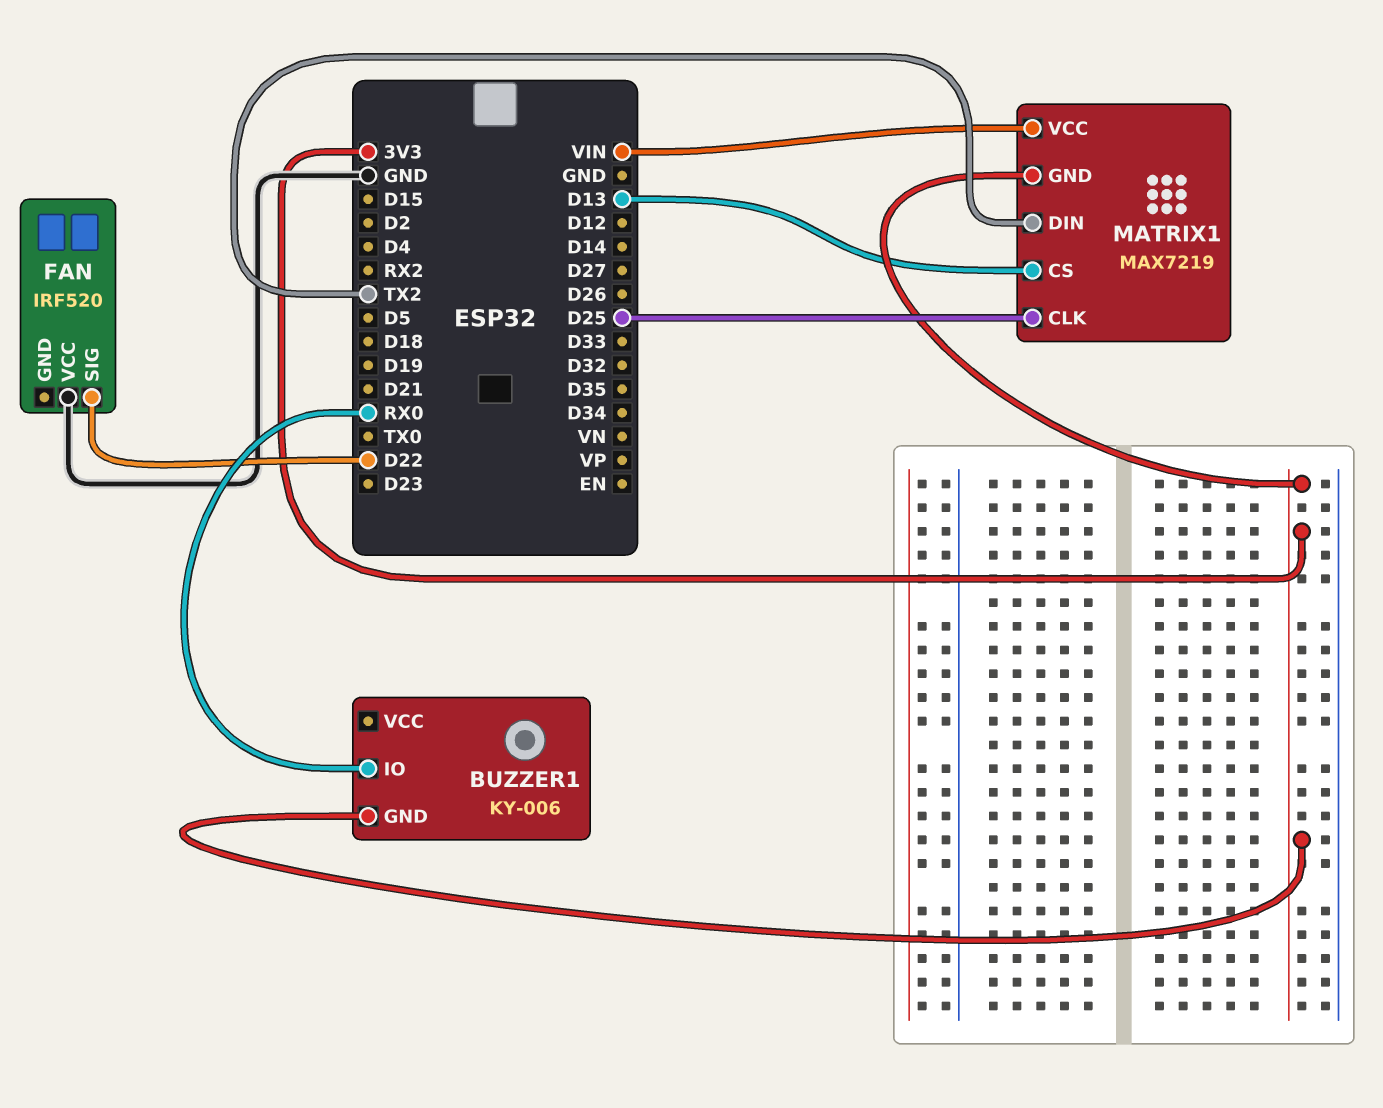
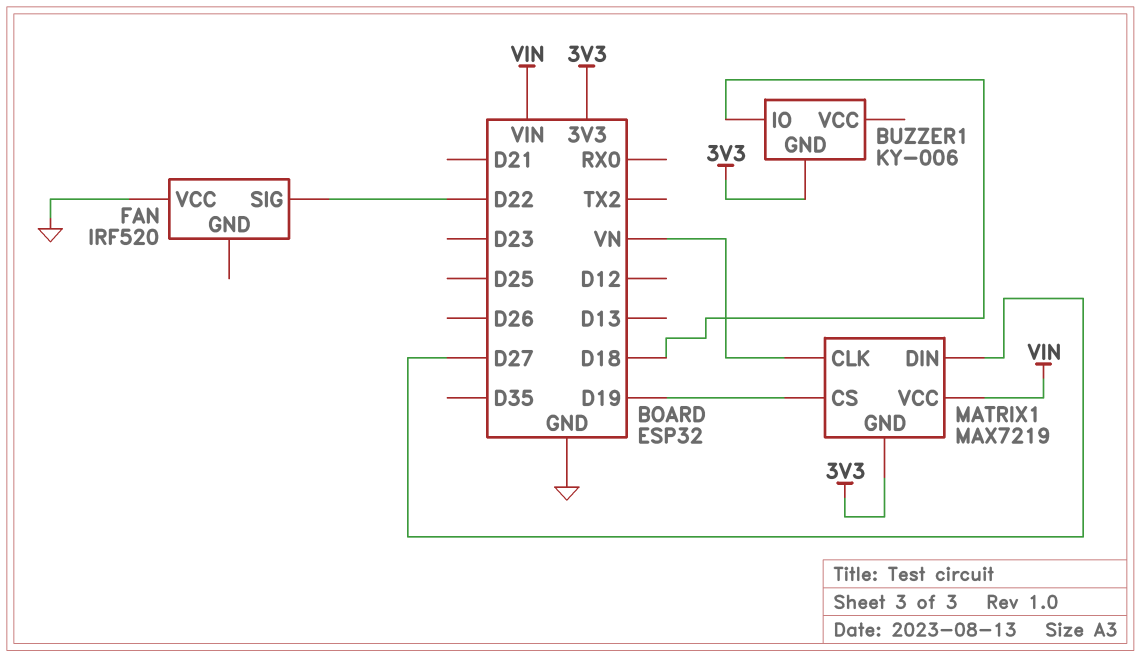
BUZZER1 pin IO: RX0 -> D18
MATRIX1 pin CLK: D25 -> VN
MATRIX1 pin CS: D13 -> D19
MATRIX1 pin DIN: TX2 -> D27

